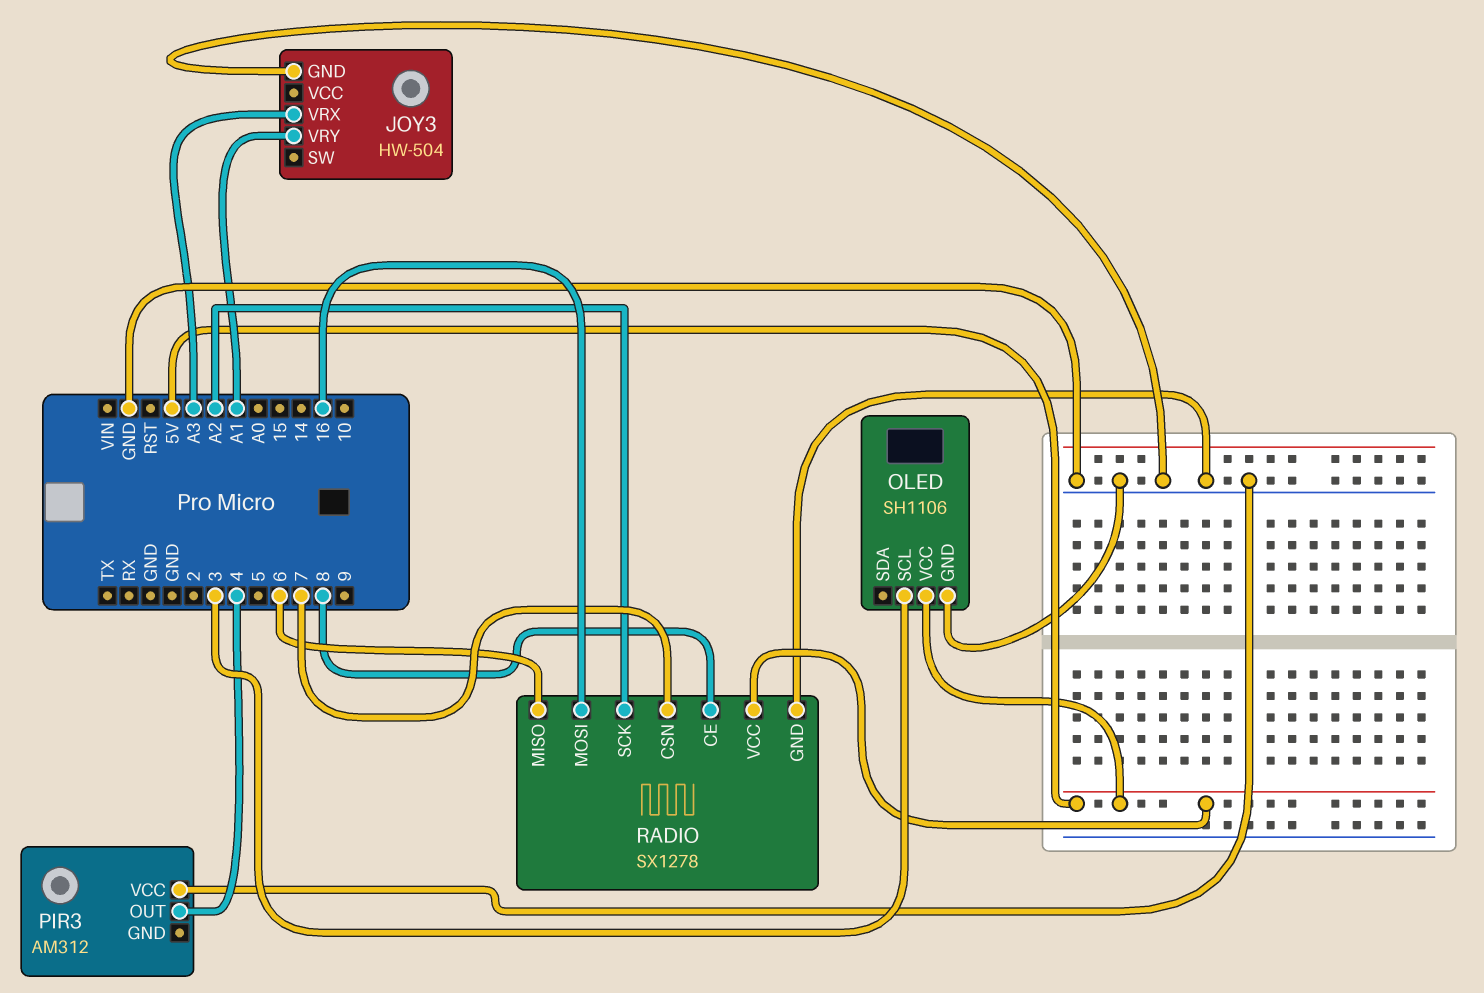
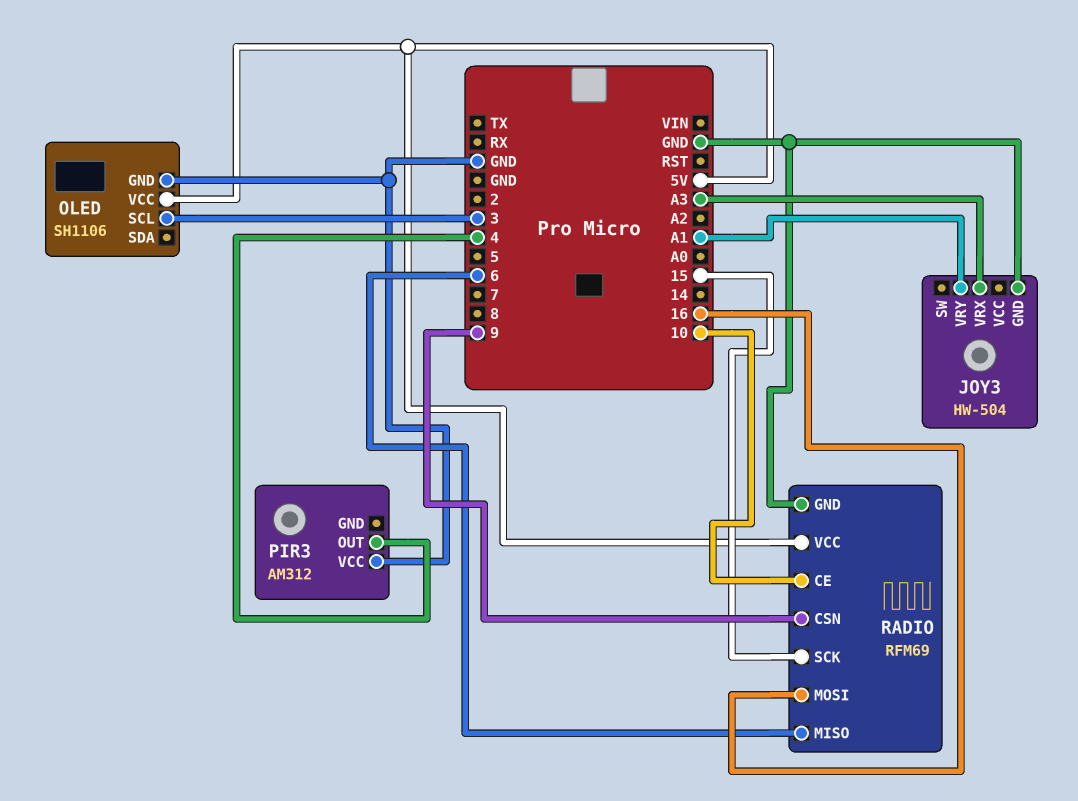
RADIO: SX1278 -> RFM69
RADIO pin CE: 8 -> 10
RADIO pin CSN: 7 -> 9
RADIO pin SCK: A2 -> 15

